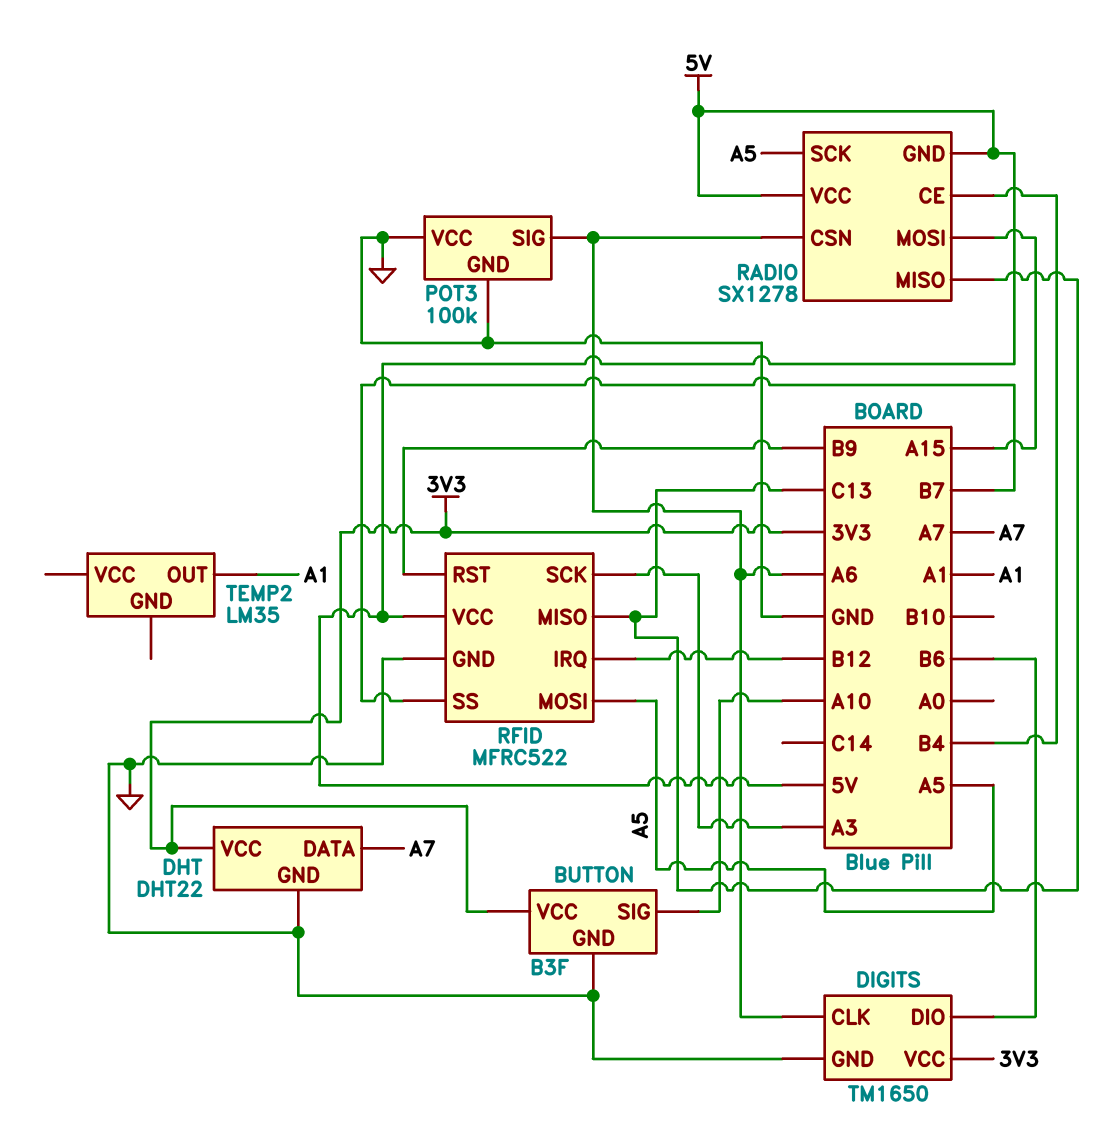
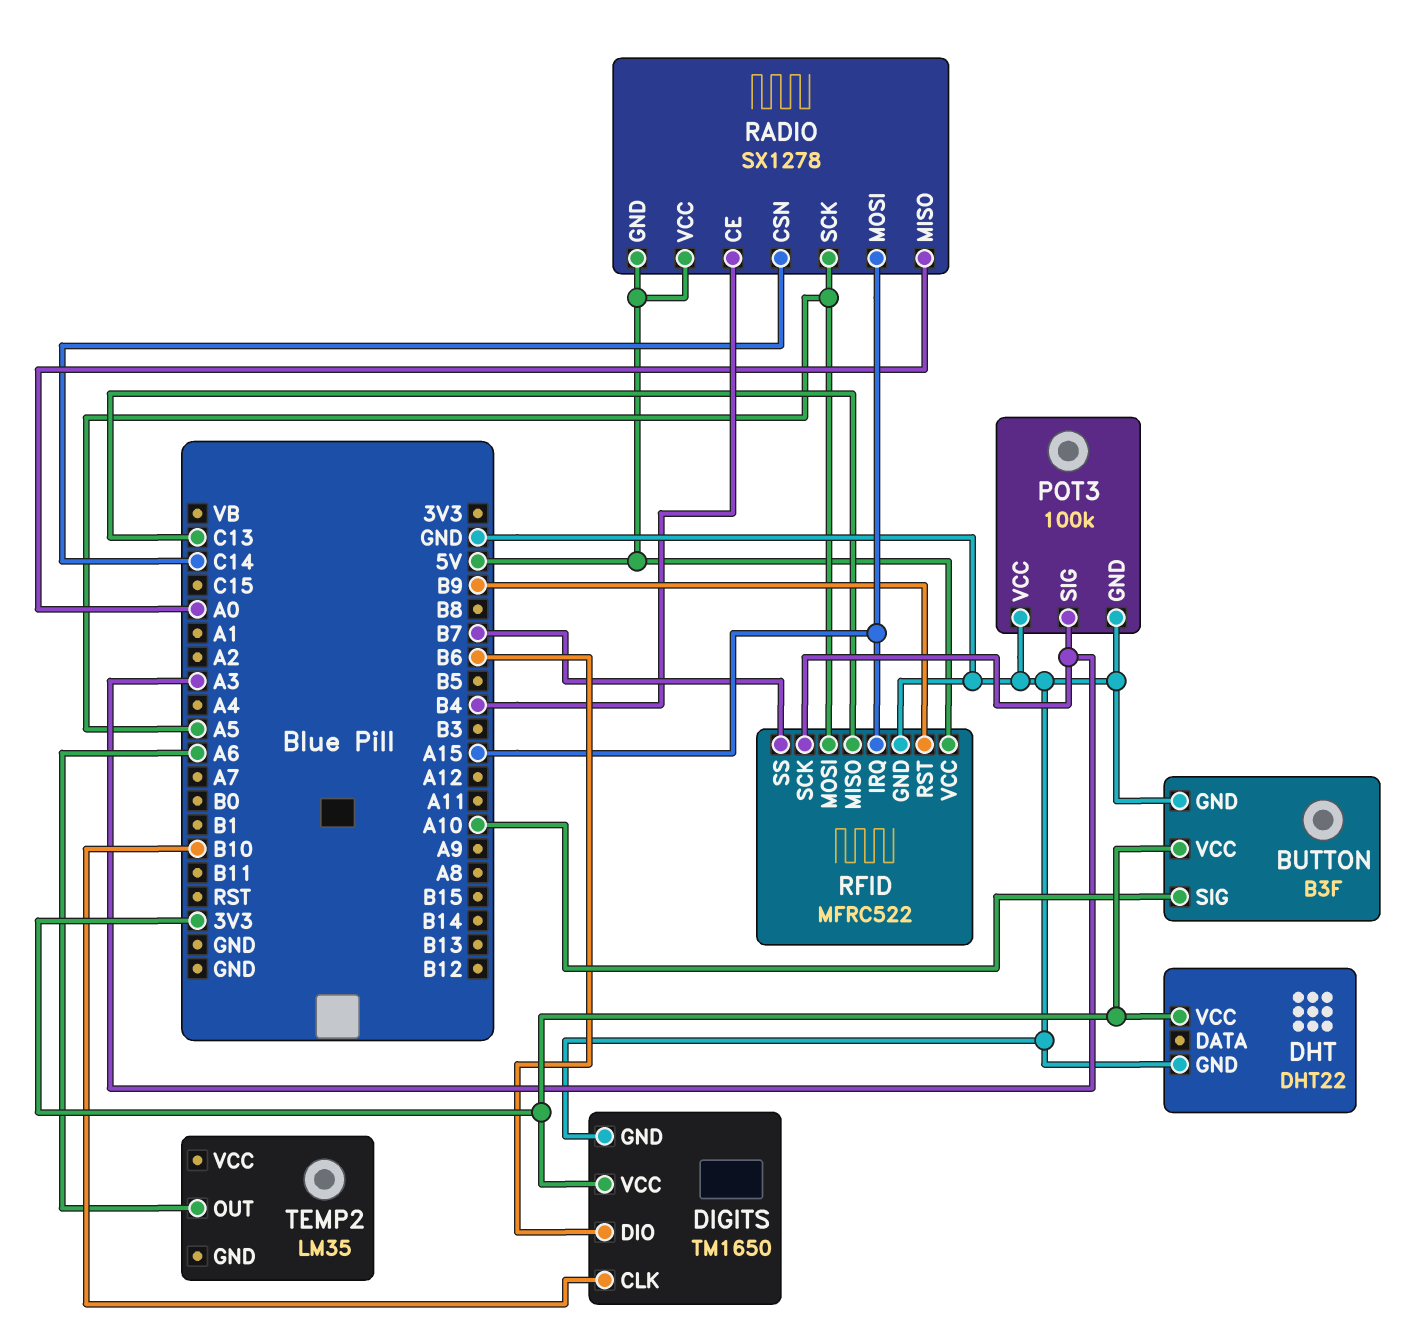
DHT pin DATA: A7 -> none
DIGITS pin CLK: A6 -> B10
POT3 pin SIG: A6 -> A3
RADIO pin CSN: A6 -> C14
RADIO pin MISO: C13 -> A0
RFID pin IRQ: B12 -> A15
TEMP2 pin OUT: A1 -> A6

